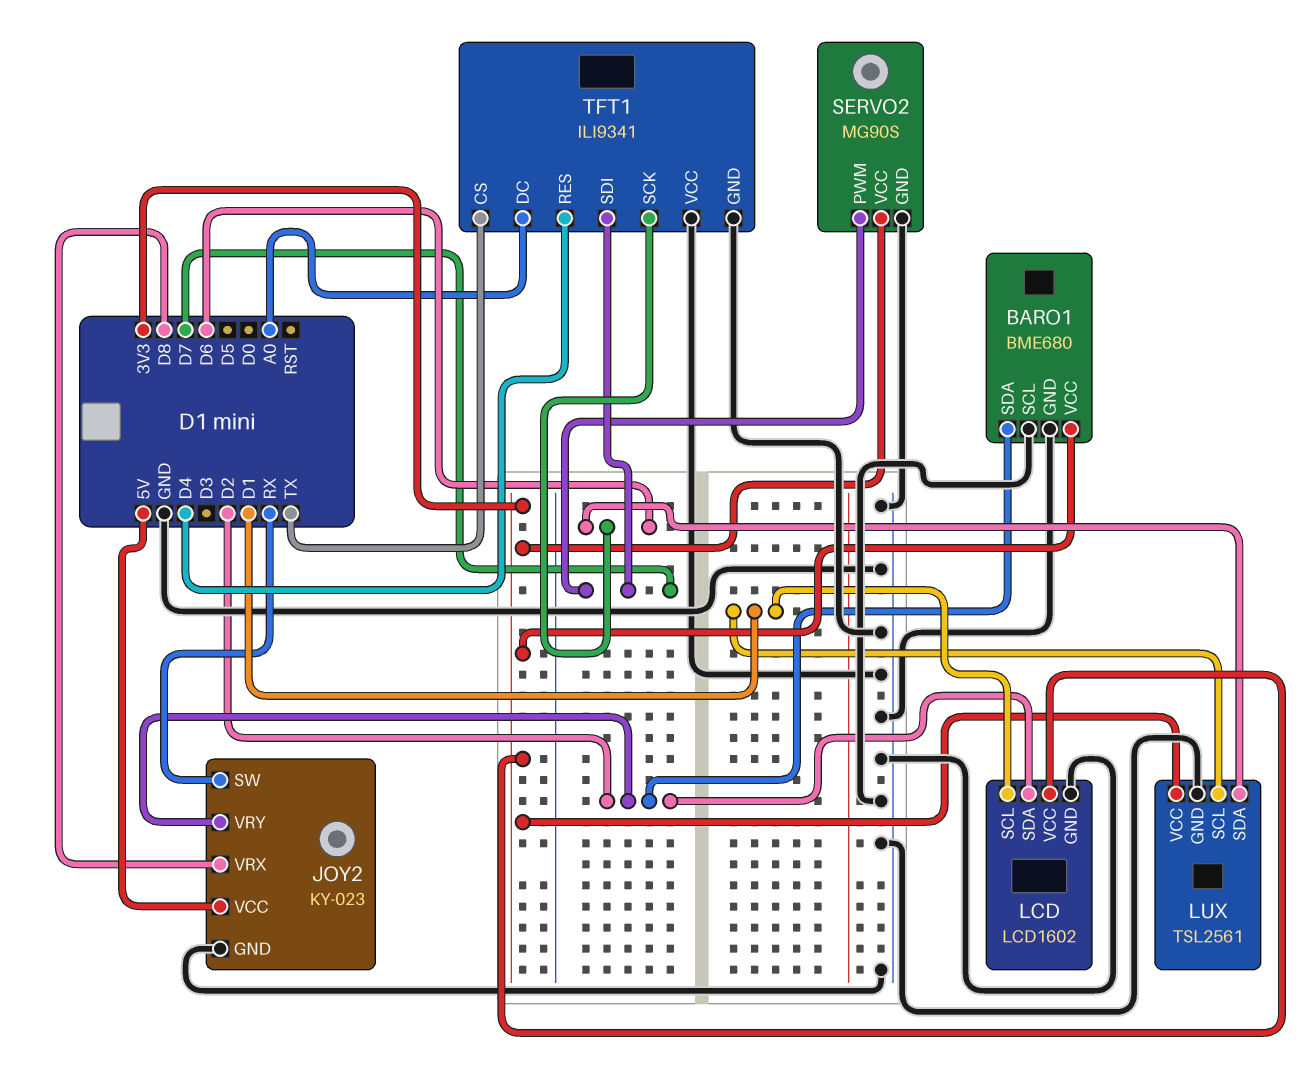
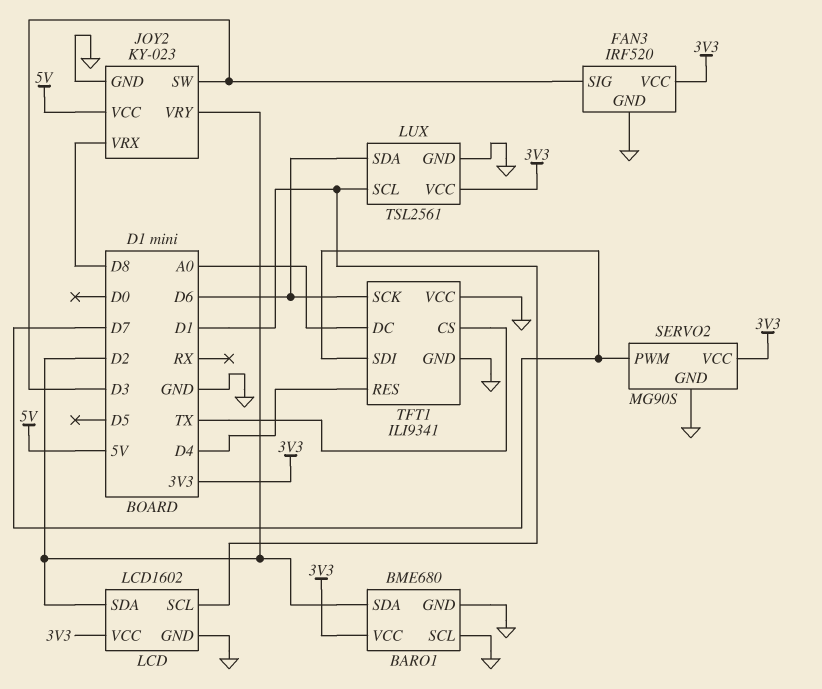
FAN3: none -> IRF520
FAN3 pin GND: none -> GND
FAN3 pin SIG: none -> D3
FAN3 pin VCC: none -> 3V3
JOY2 pin SW: RX -> D3

